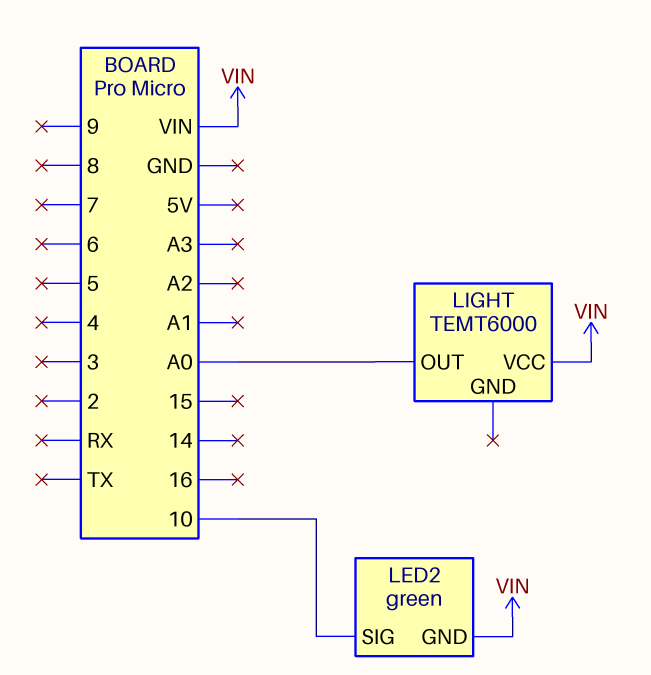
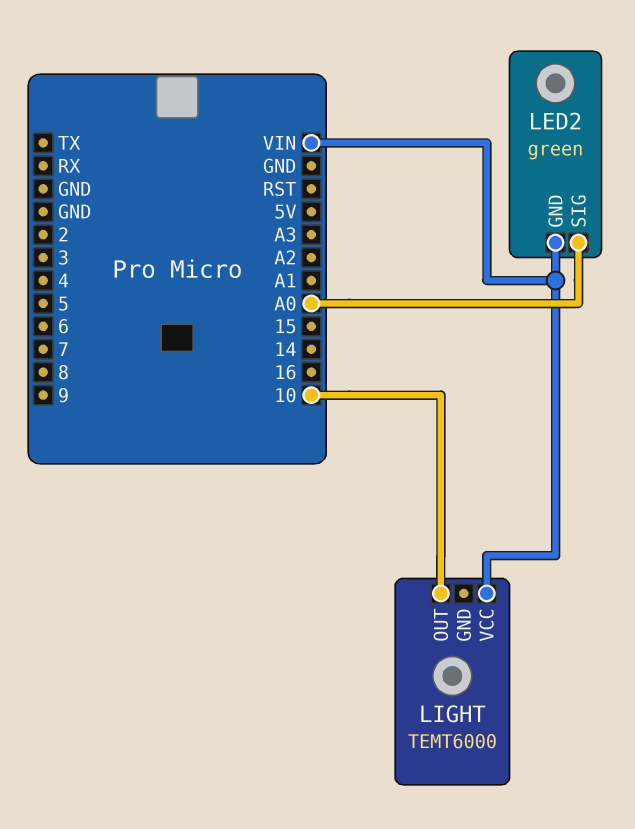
LED2 pin SIG: 10 -> A0
LIGHT pin OUT: A0 -> 10

